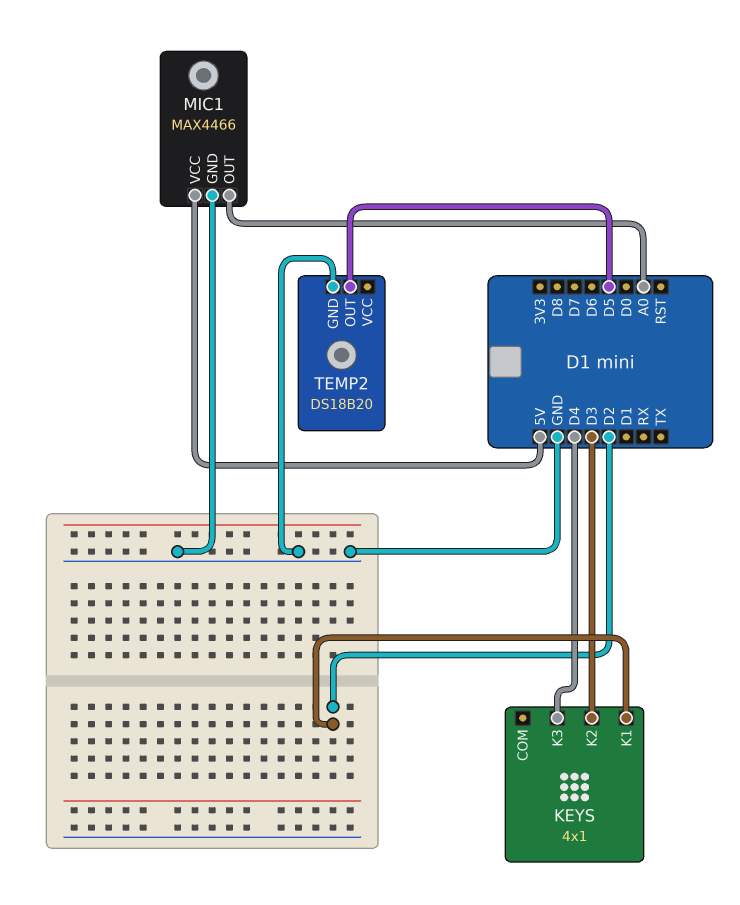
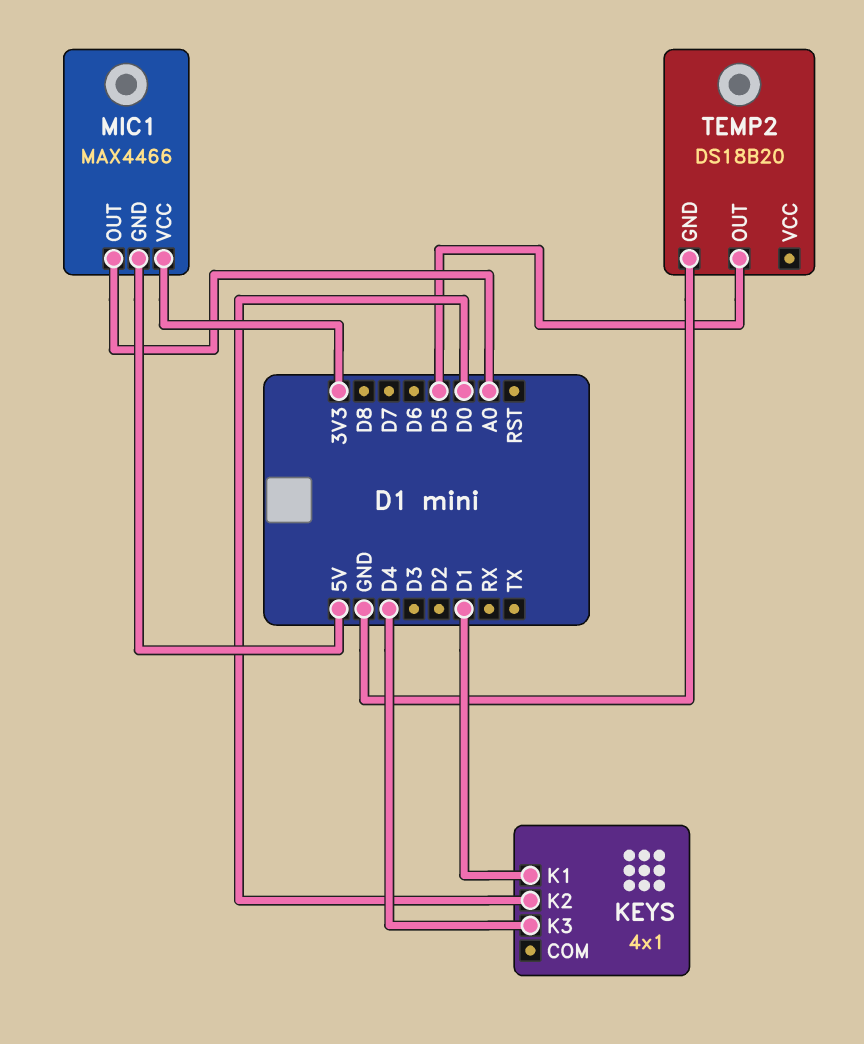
KEYS pin K1: D2 -> D1
KEYS pin K2: D3 -> D0
MIC1 pin GND: GND -> 5V
MIC1 pin VCC: 5V -> 3V3

